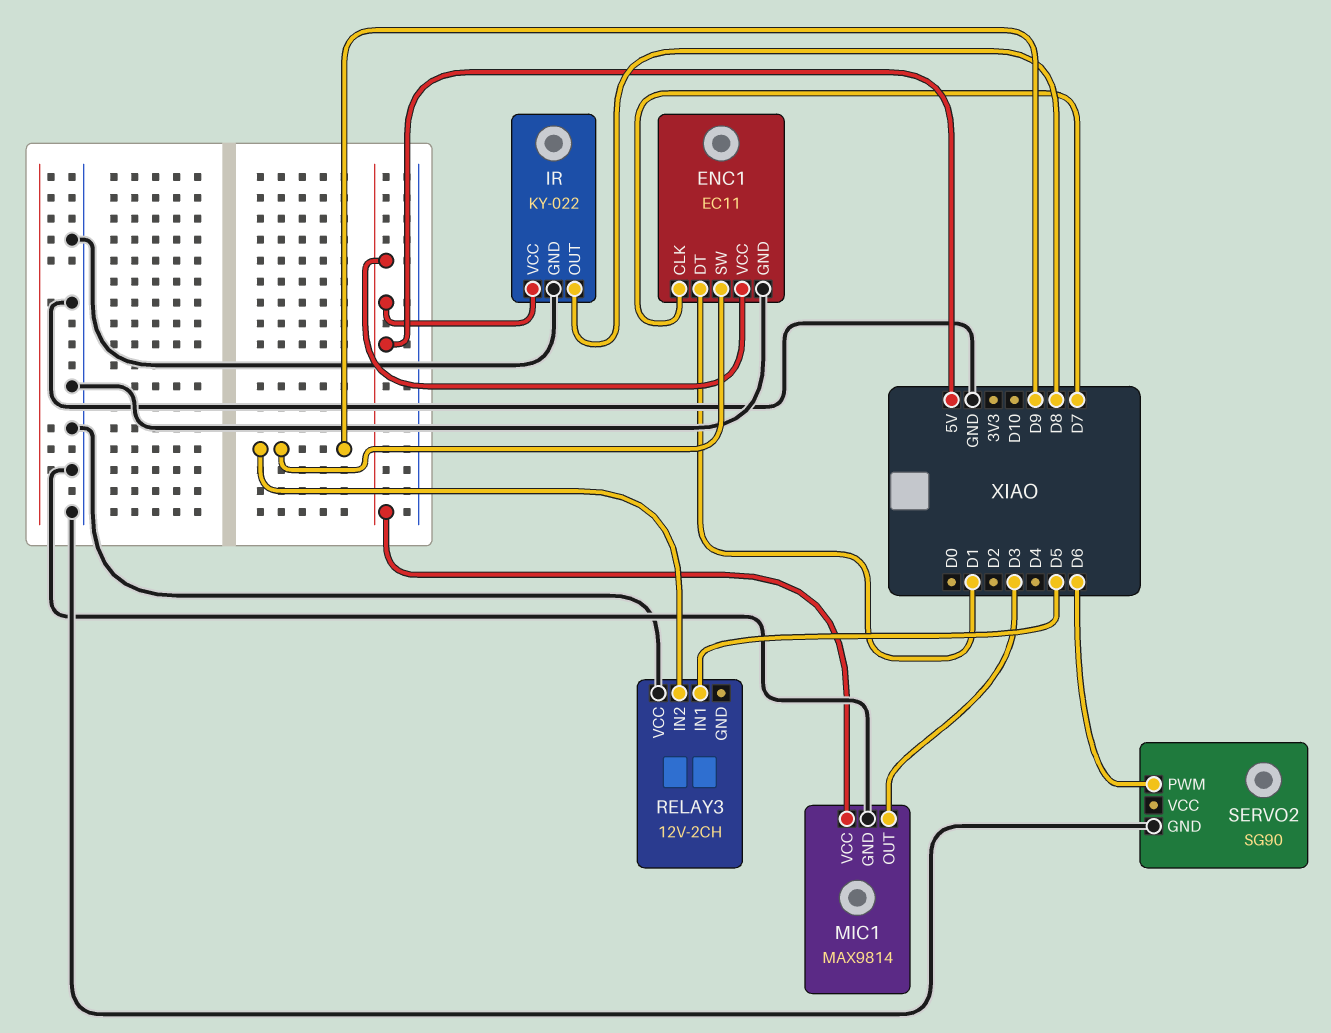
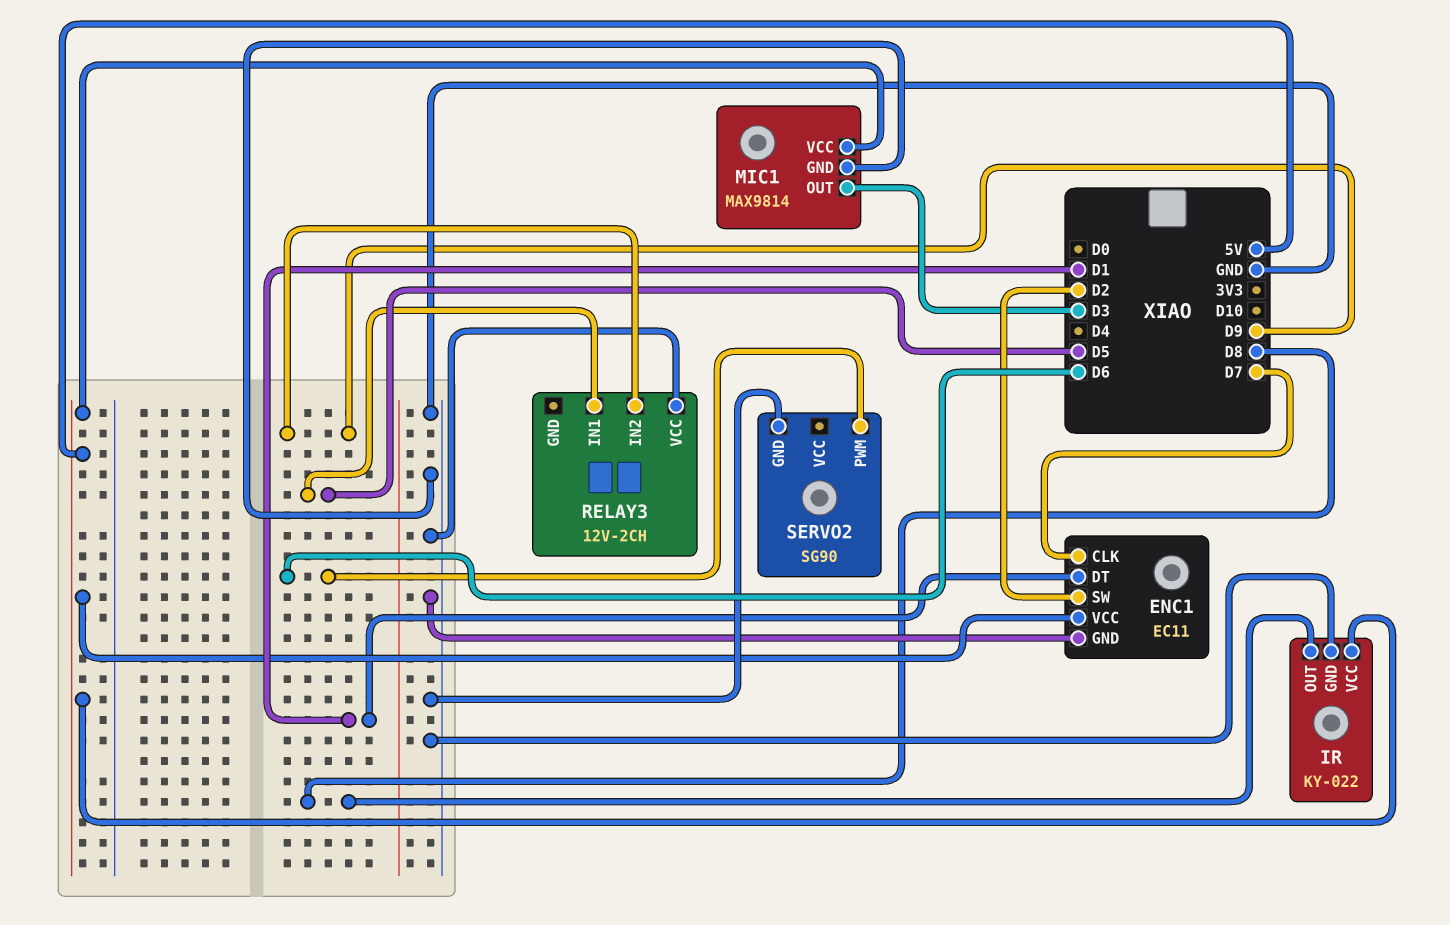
ENC1 pin SW: D9 -> D2

